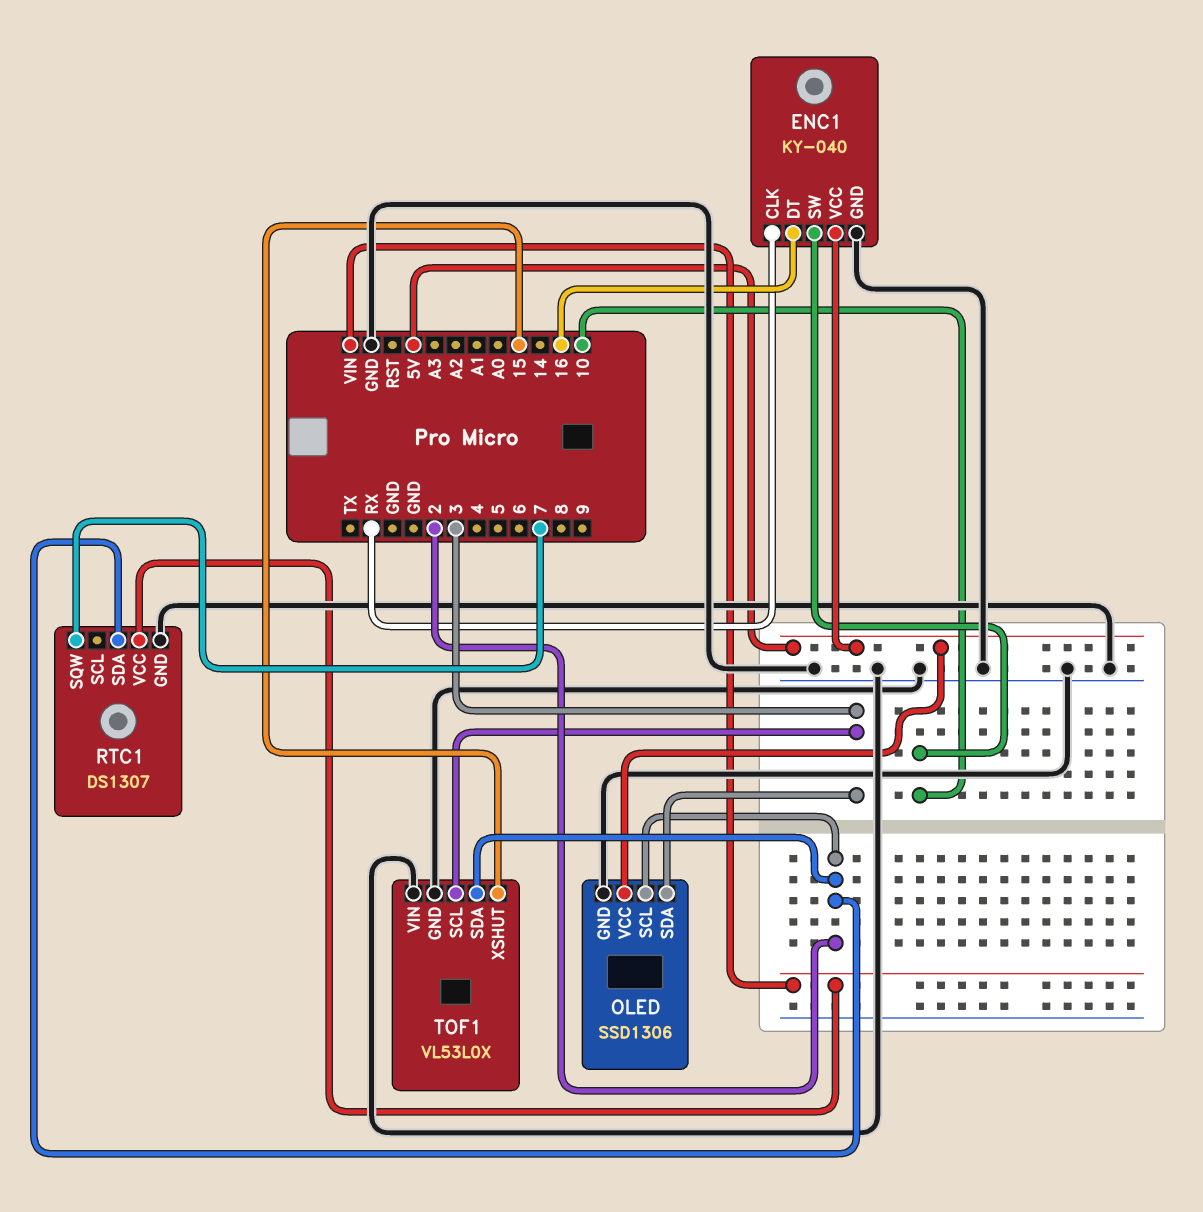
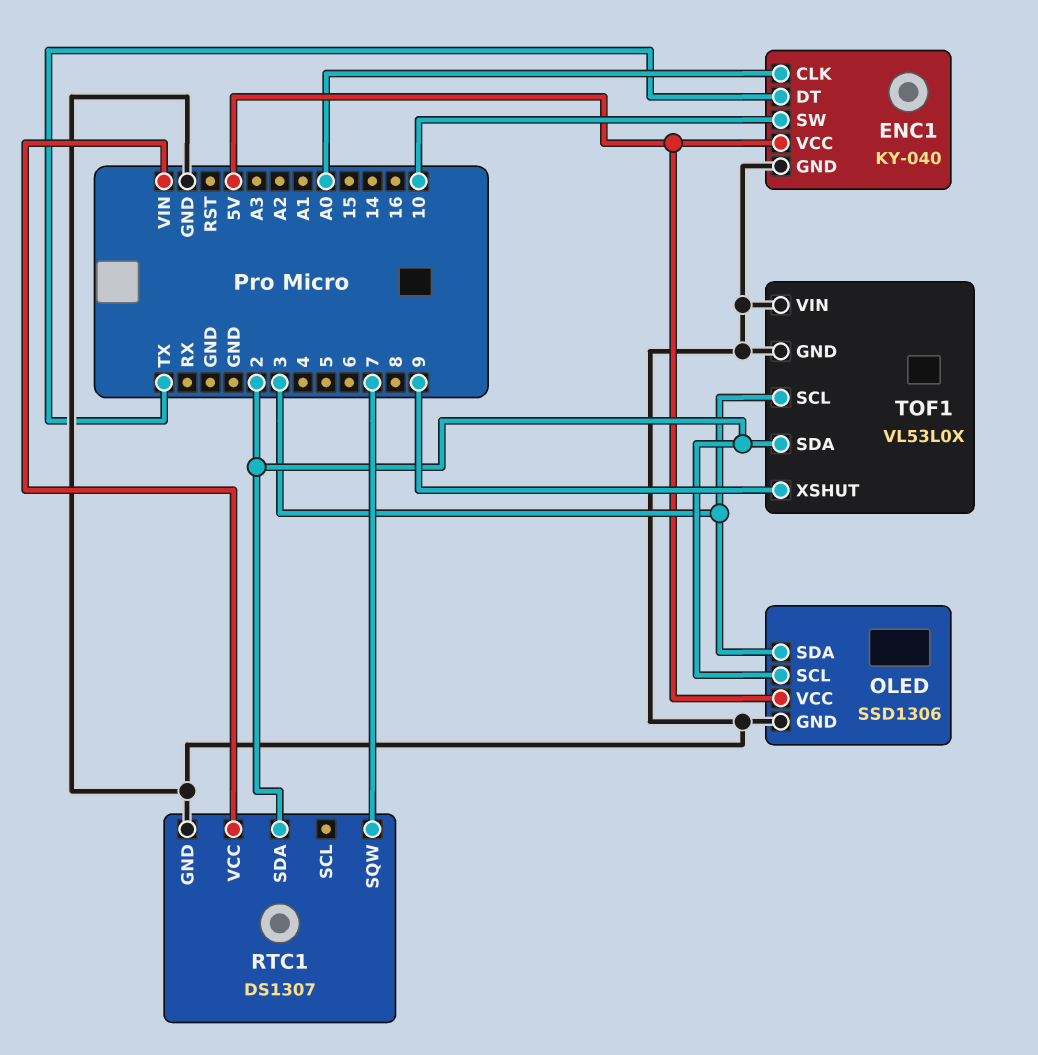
ENC1 pin CLK: RX -> A0
ENC1 pin DT: 16 -> TX
TOF1 pin XSHUT: 15 -> 9

